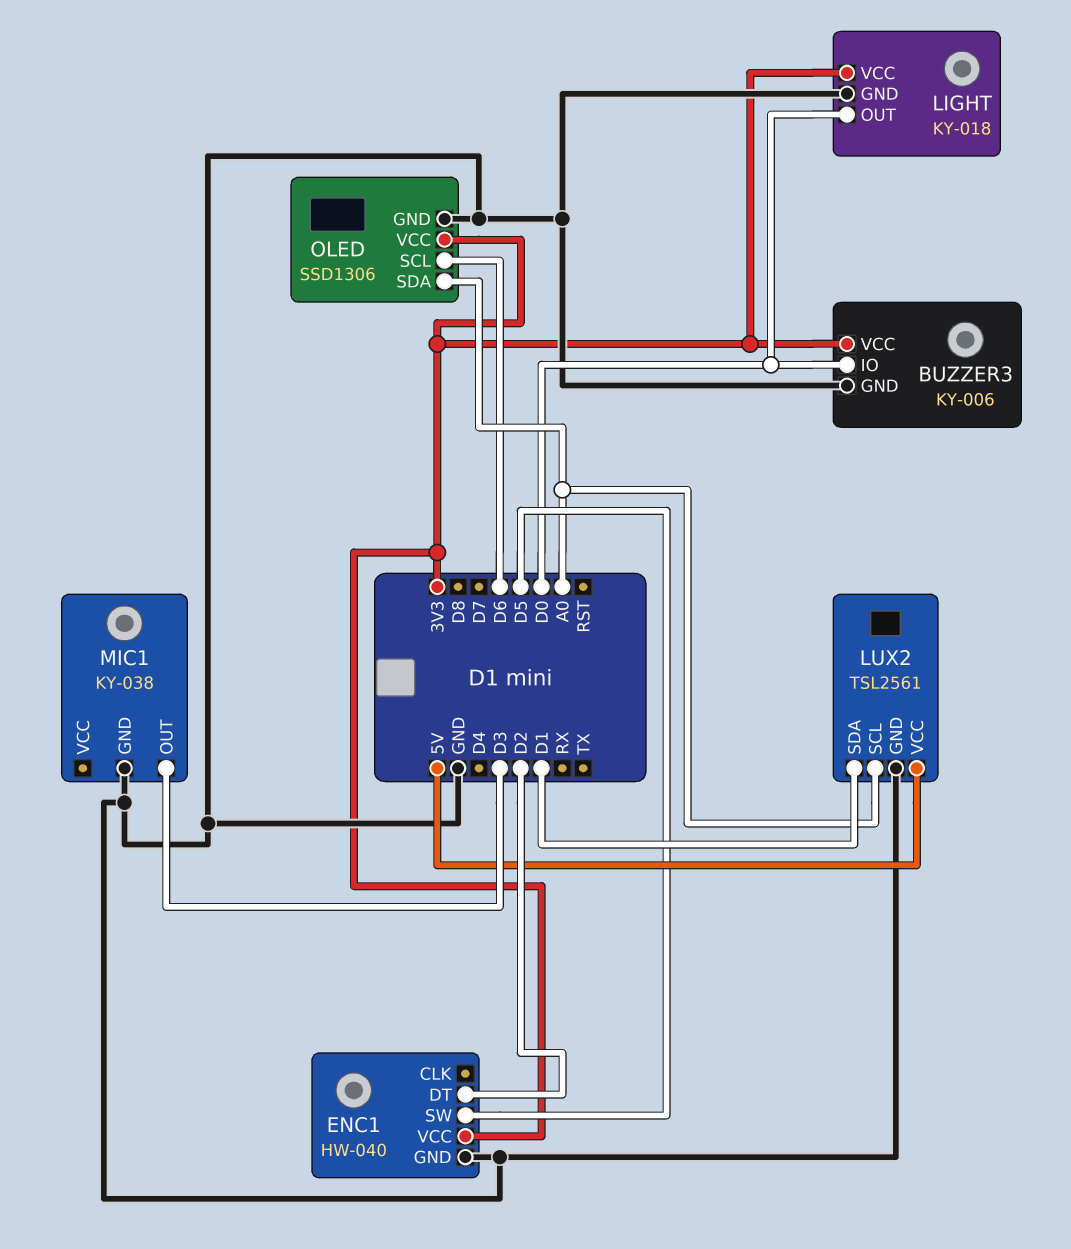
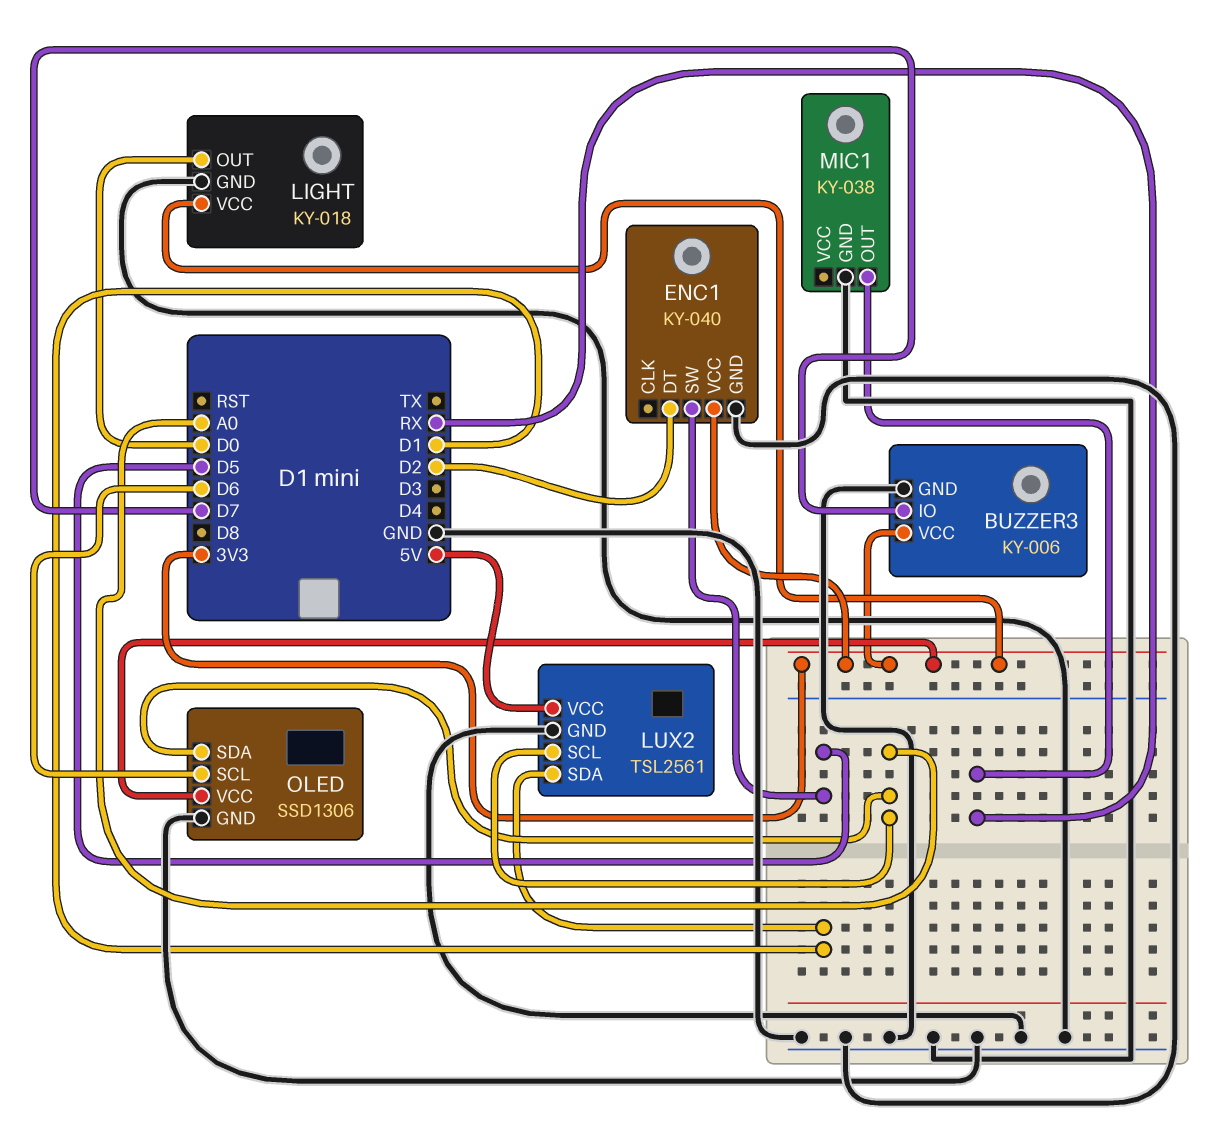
BUZZER3 pin IO: D0 -> D7
ENC1: HW-040 -> KY-040
MIC1 pin OUT: D3 -> RX

